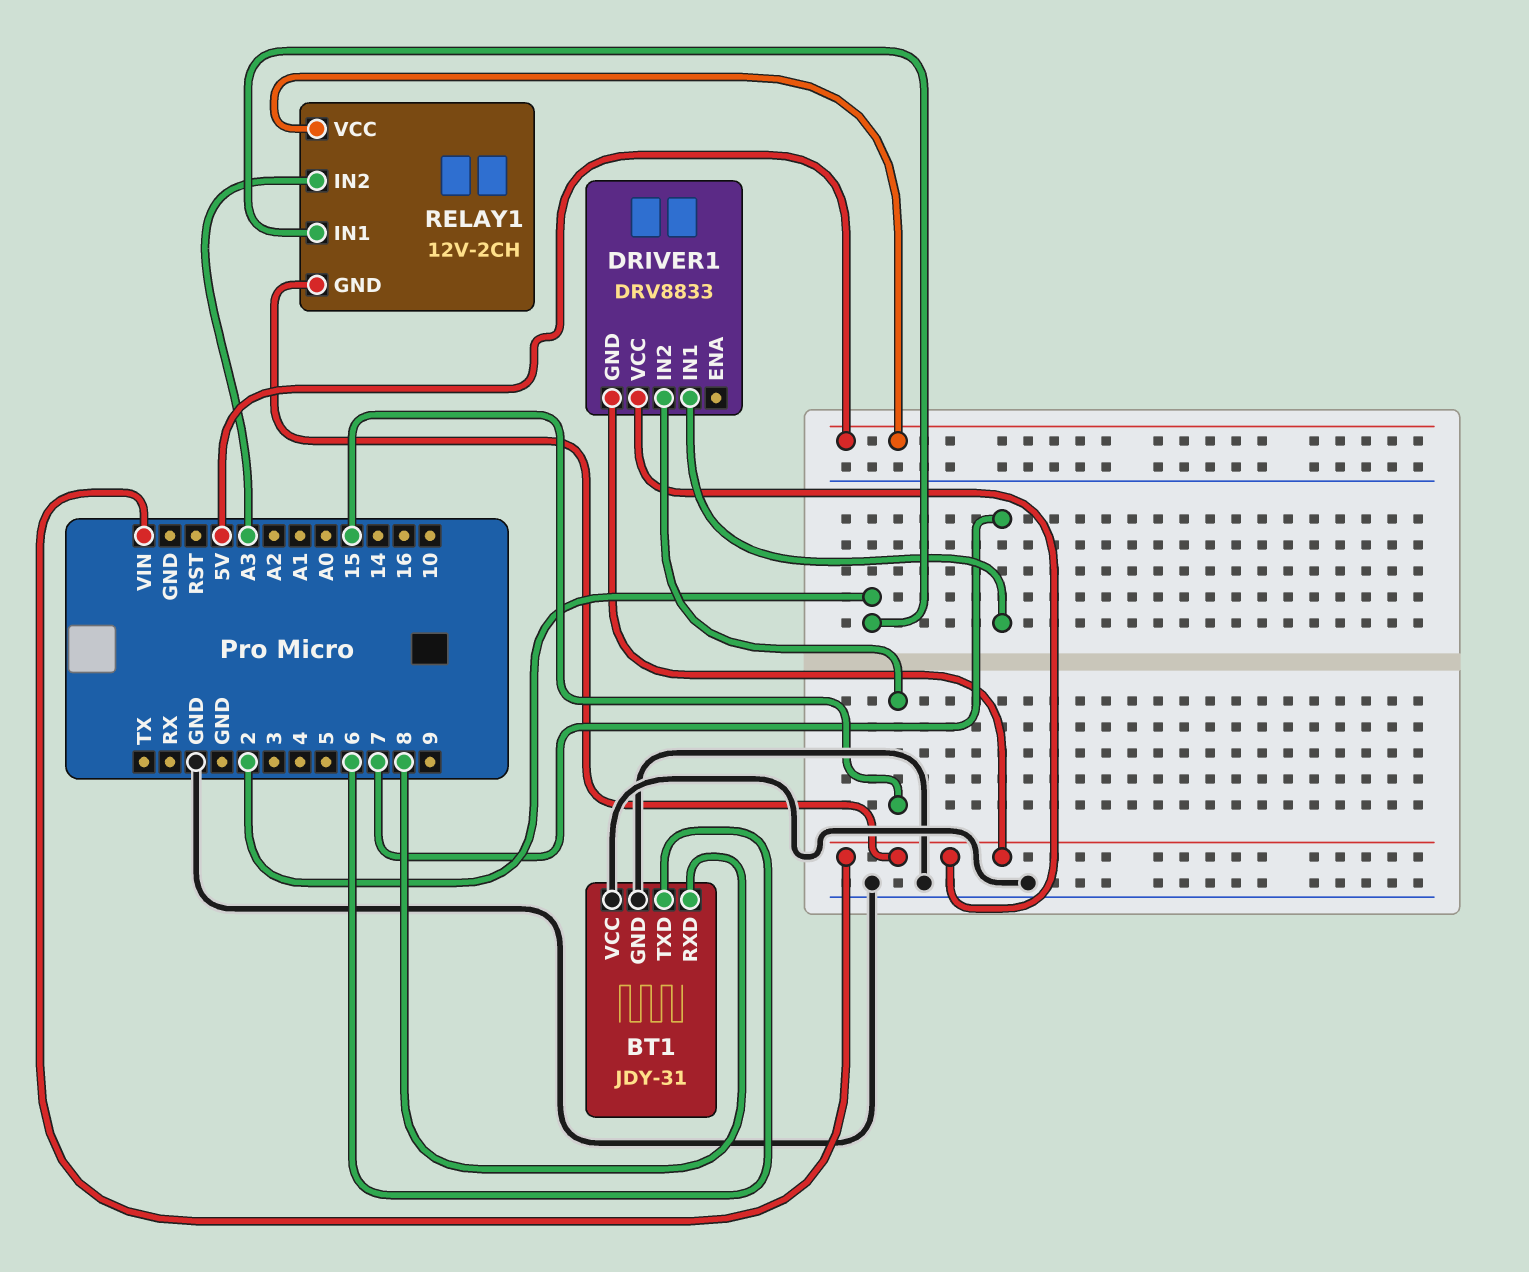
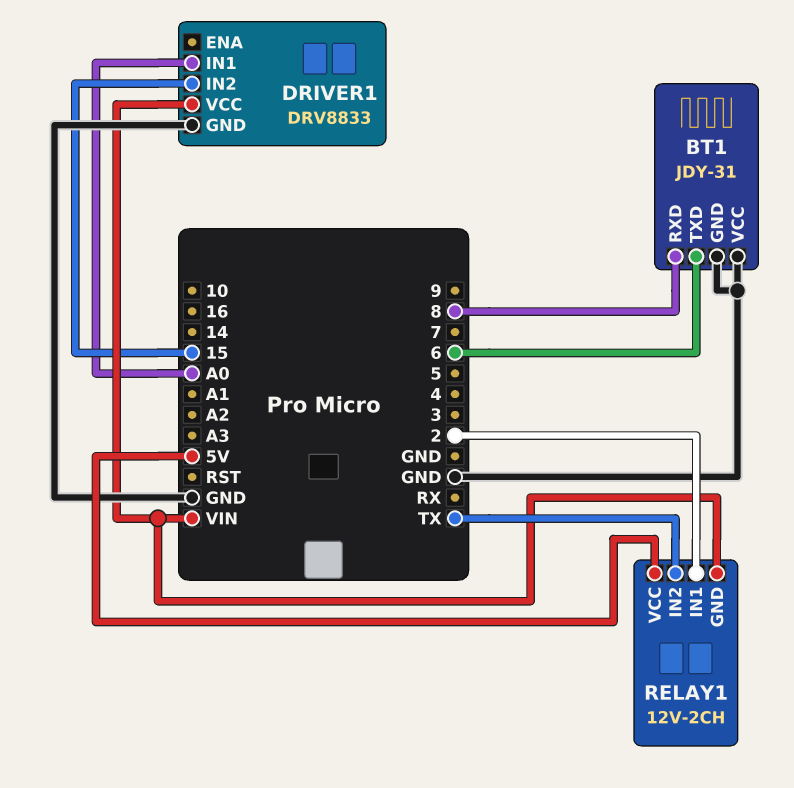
DRIVER1 pin GND: VIN -> GND
DRIVER1 pin IN1: 7 -> A0
RELAY1 pin IN2: A3 -> TX

